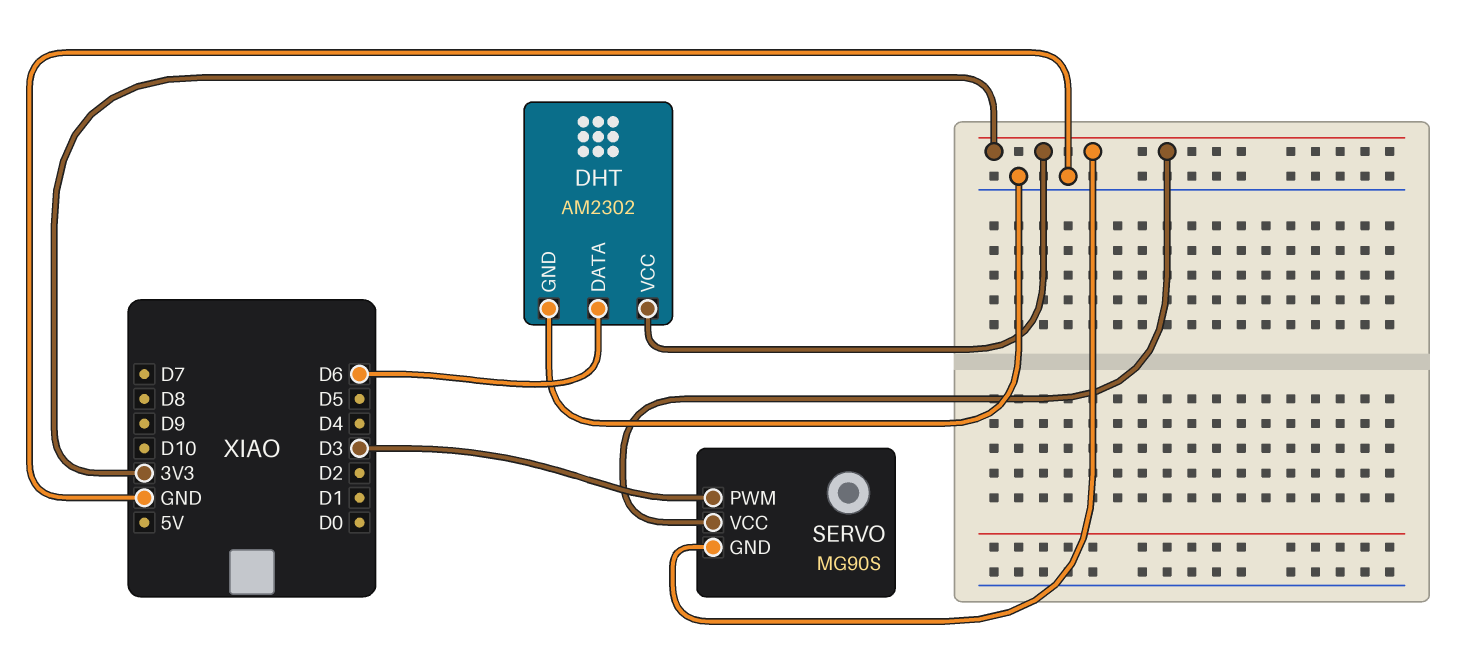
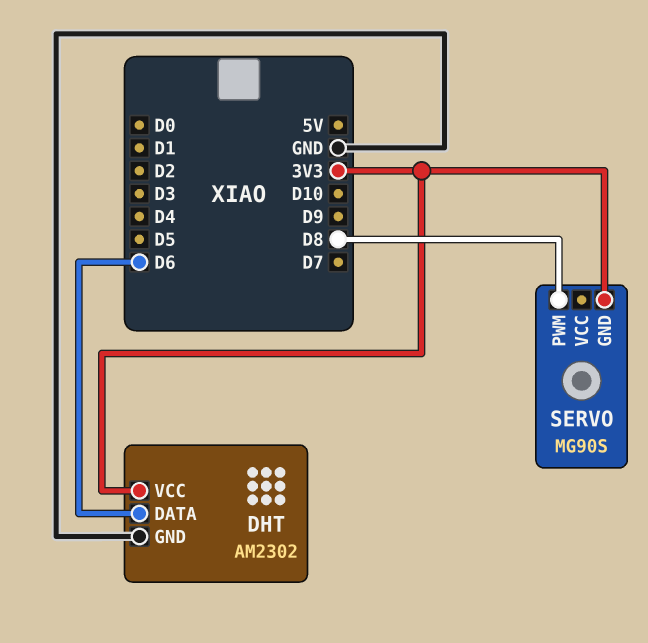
SERVO pin PWM: D3 -> D8
SERVO pin VCC: 3V3 -> none

